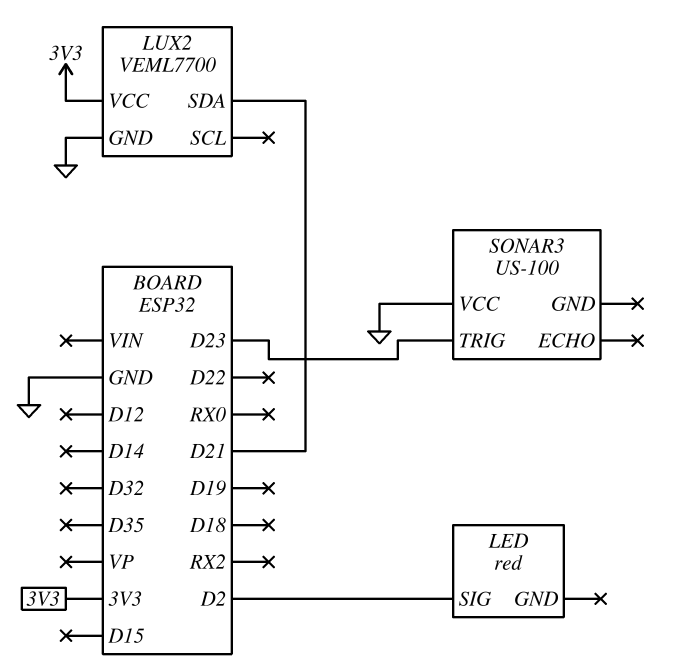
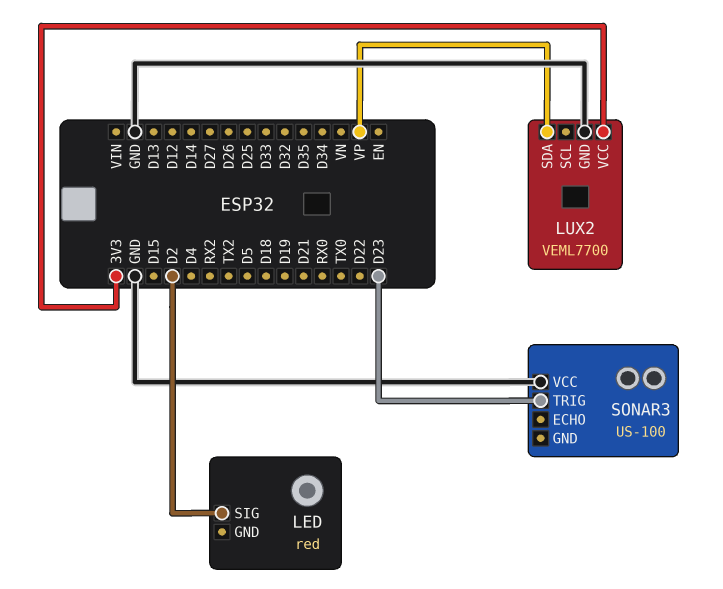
LUX2 pin SDA: D21 -> VP

